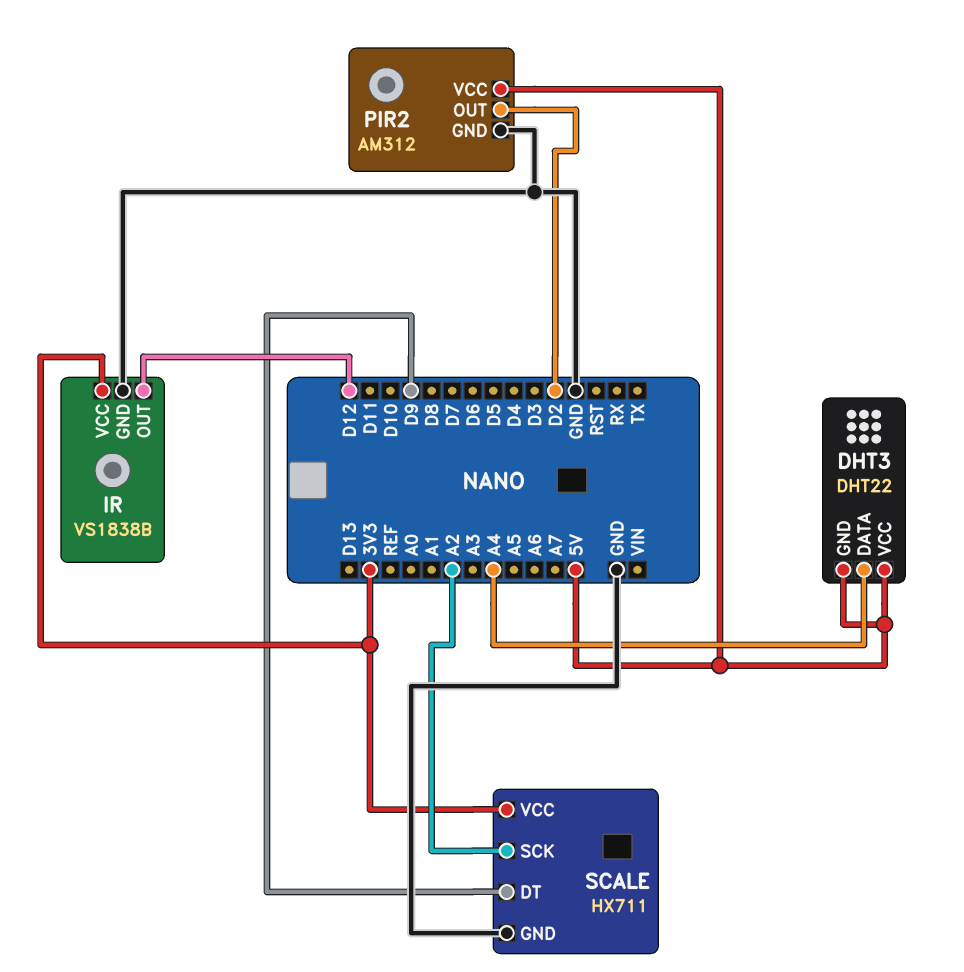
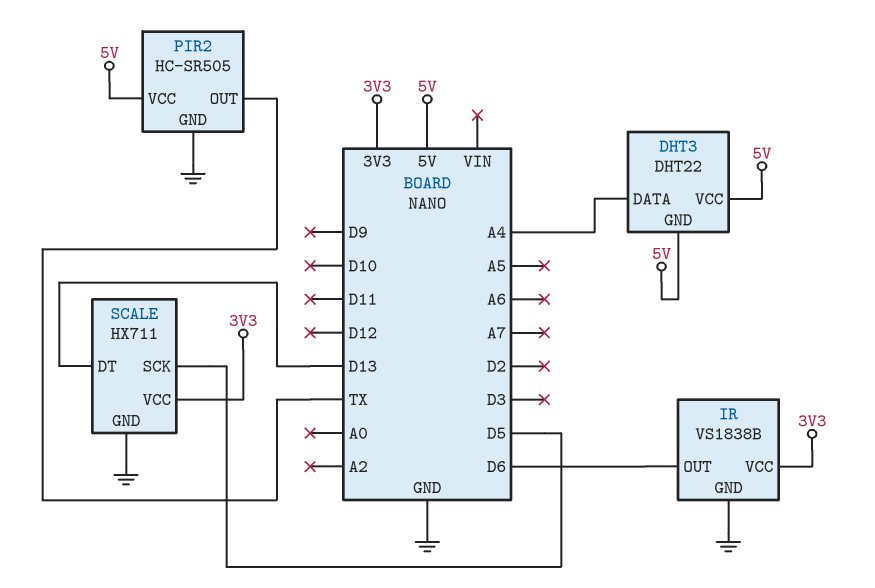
IR pin OUT: D12 -> D6
PIR2: AM312 -> HC-SR505
PIR2 pin OUT: D2 -> TX
SCALE pin DT: D9 -> D13
SCALE pin SCK: A2 -> D5

